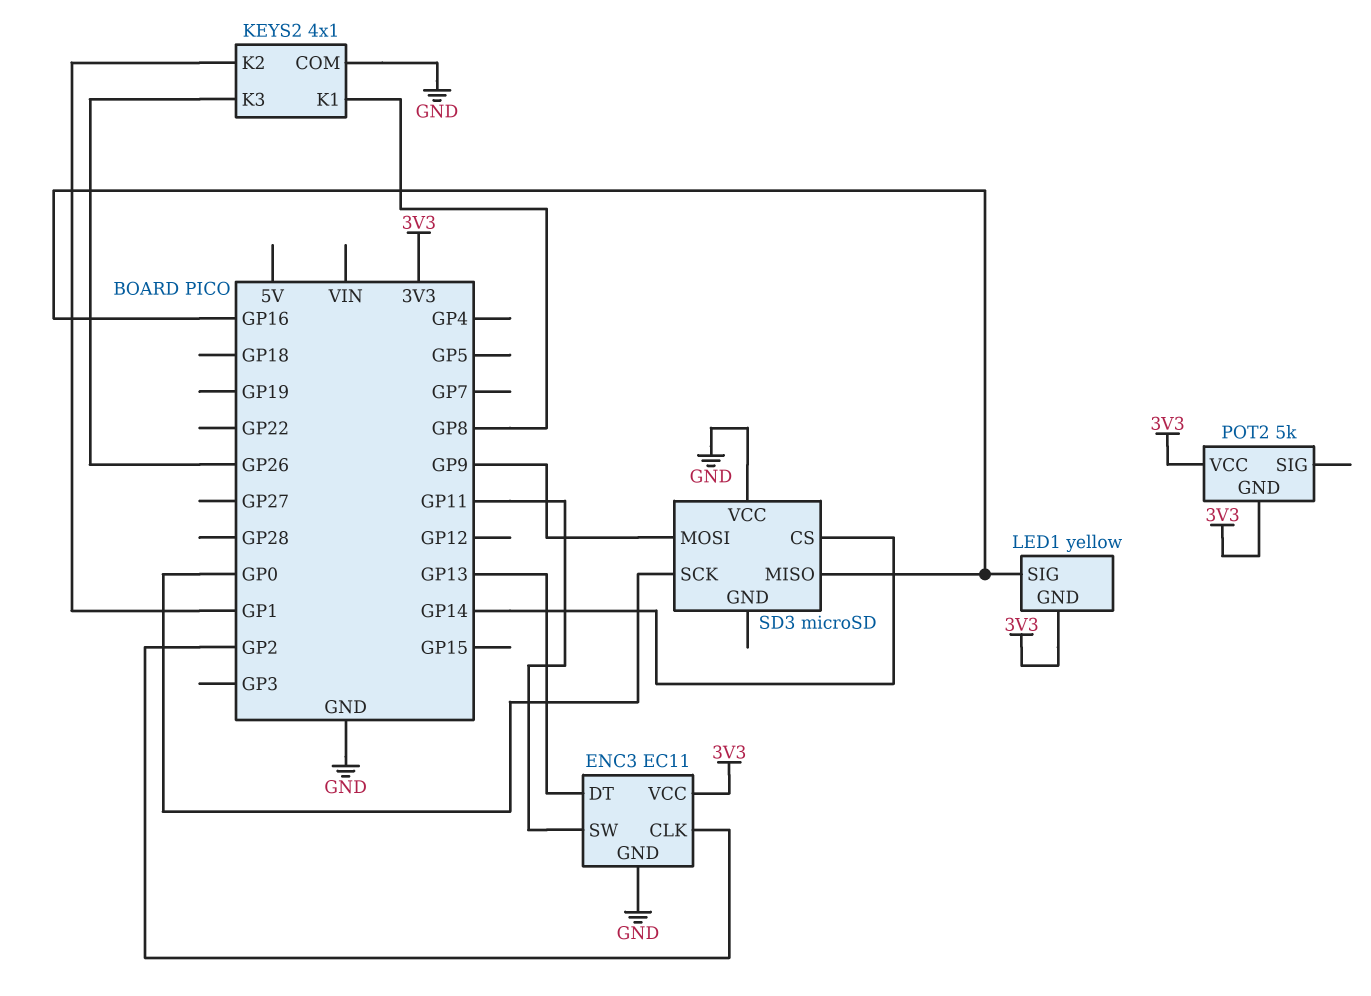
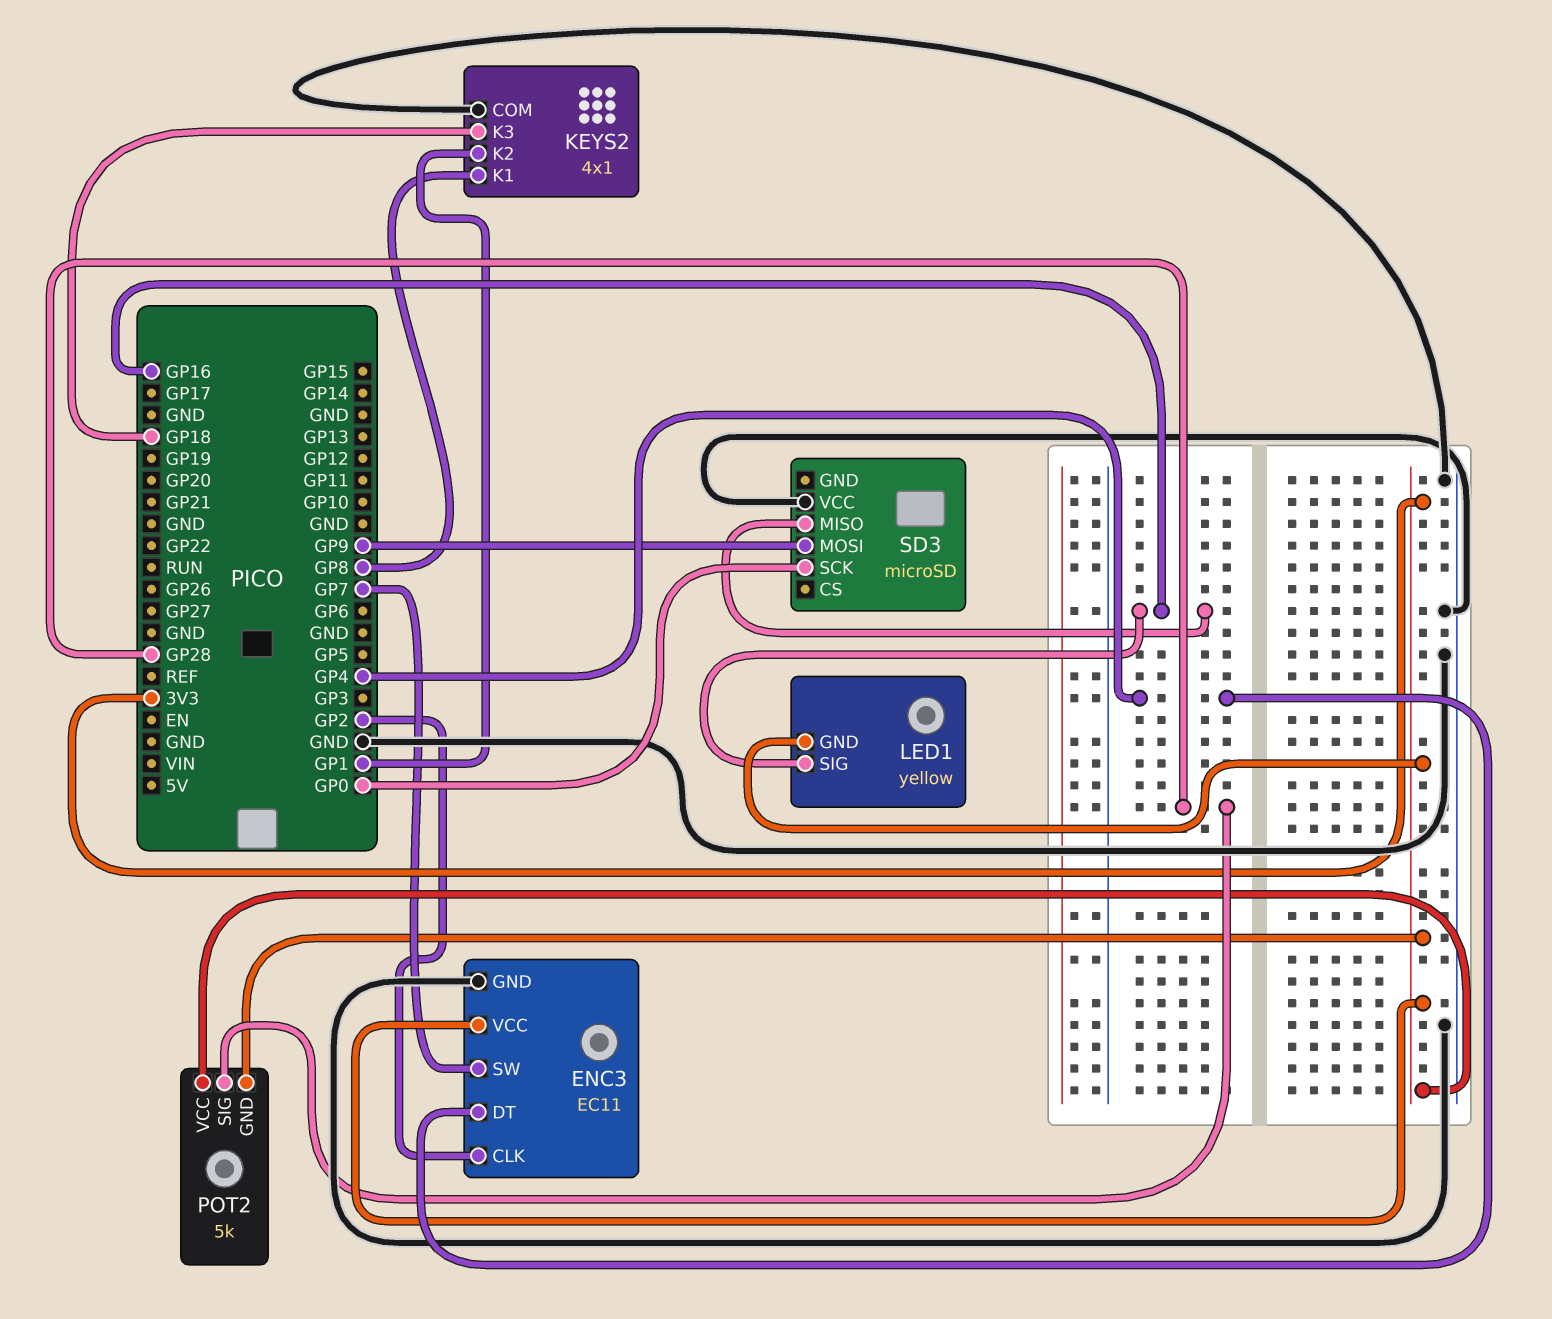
ENC3 pin DT: GP13 -> GP4
ENC3 pin SW: GP11 -> GP7
KEYS2 pin K3: GP26 -> GP18
POT2 pin SIG: none -> GP28
SD3 pin CS: GP14 -> none

